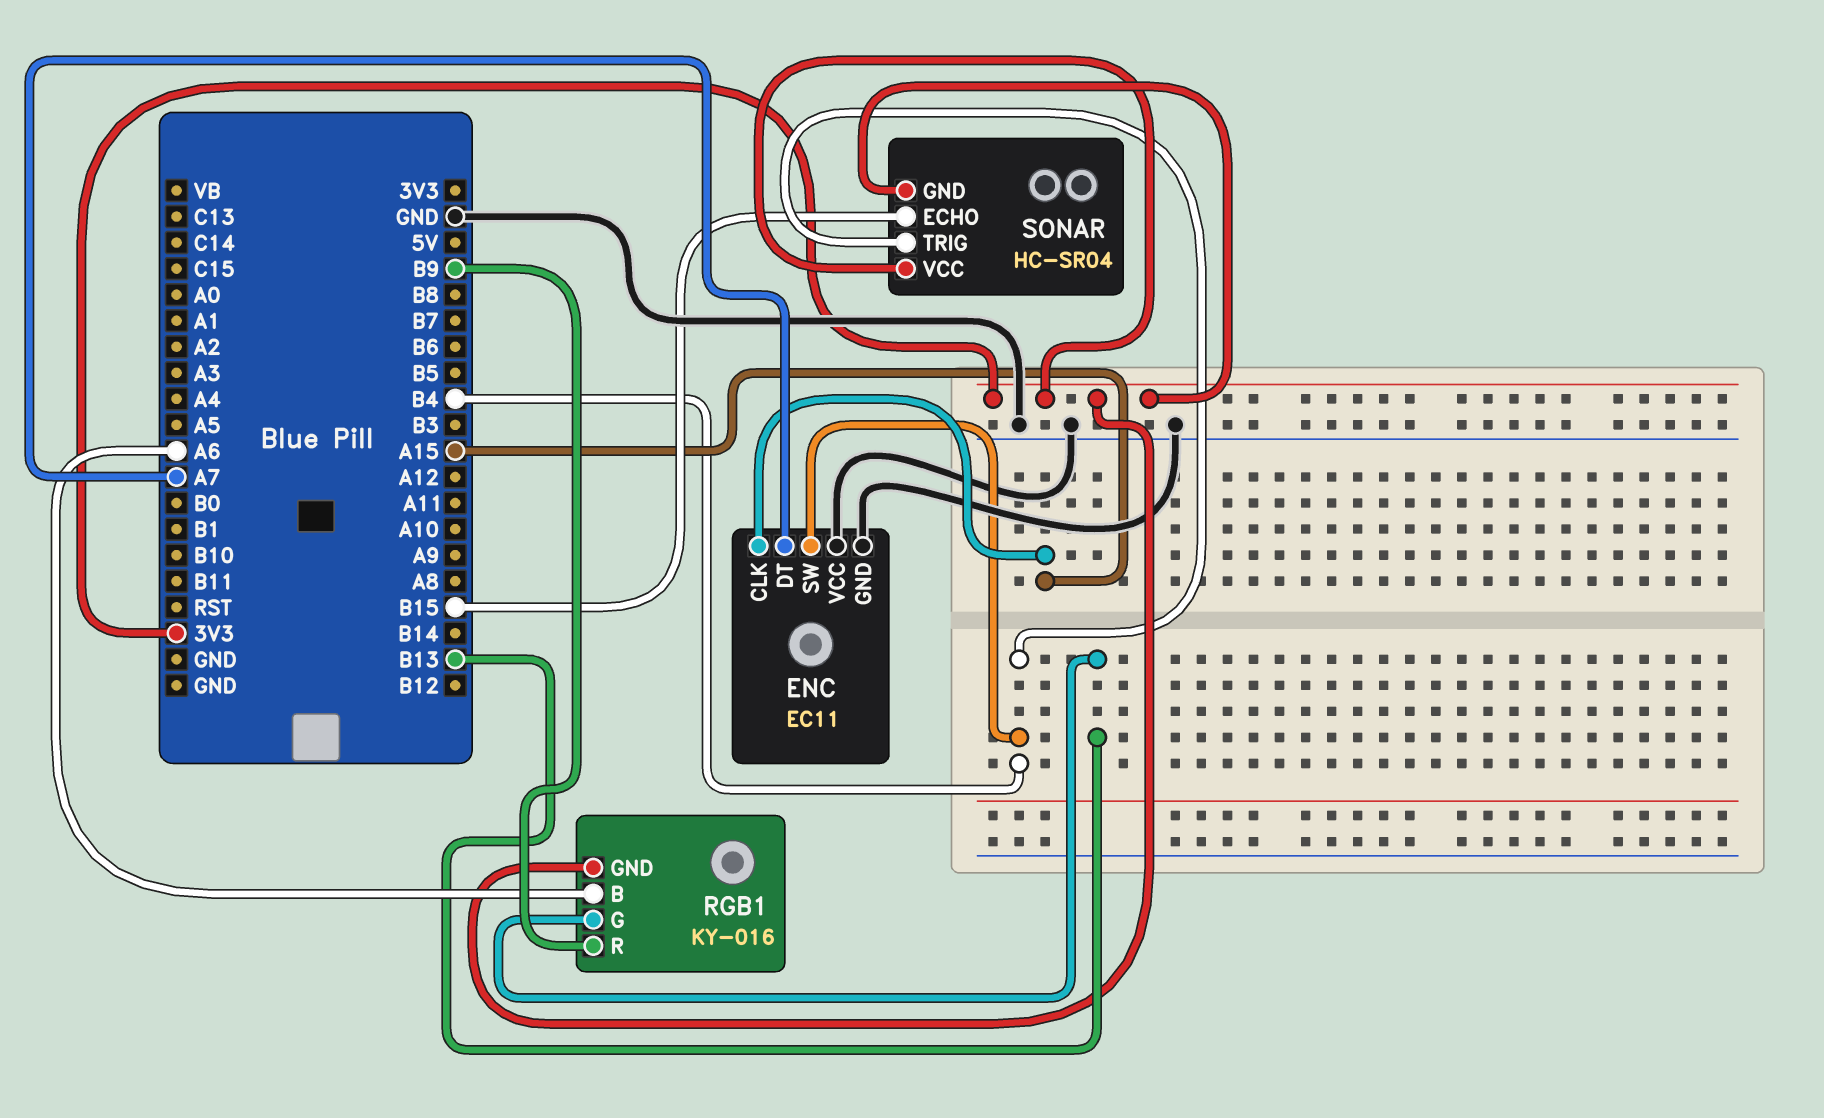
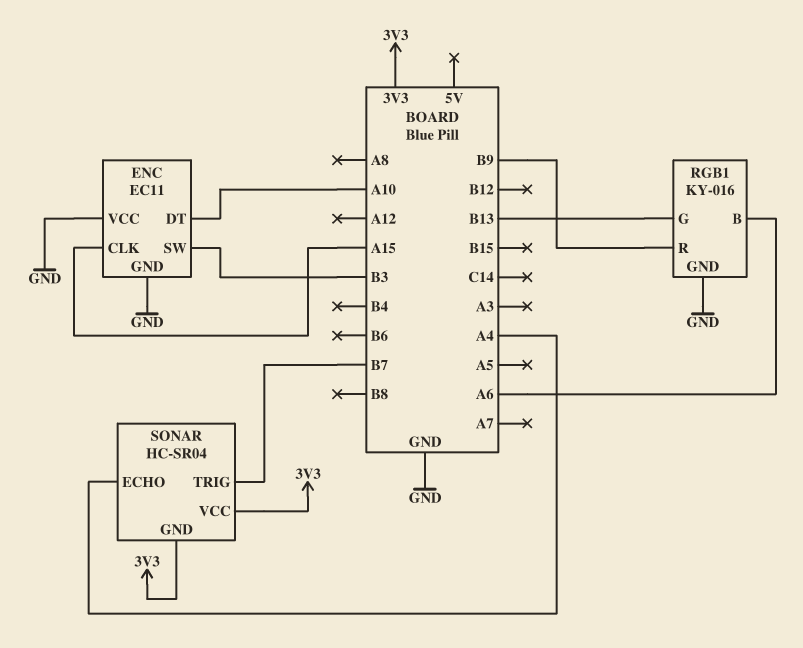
ENC pin DT: A7 -> A10
ENC pin SW: B4 -> B3
RGB1 pin GND: 3V3 -> GND
SONAR pin ECHO: B15 -> A4
SONAR pin TRIG: B4 -> B7

